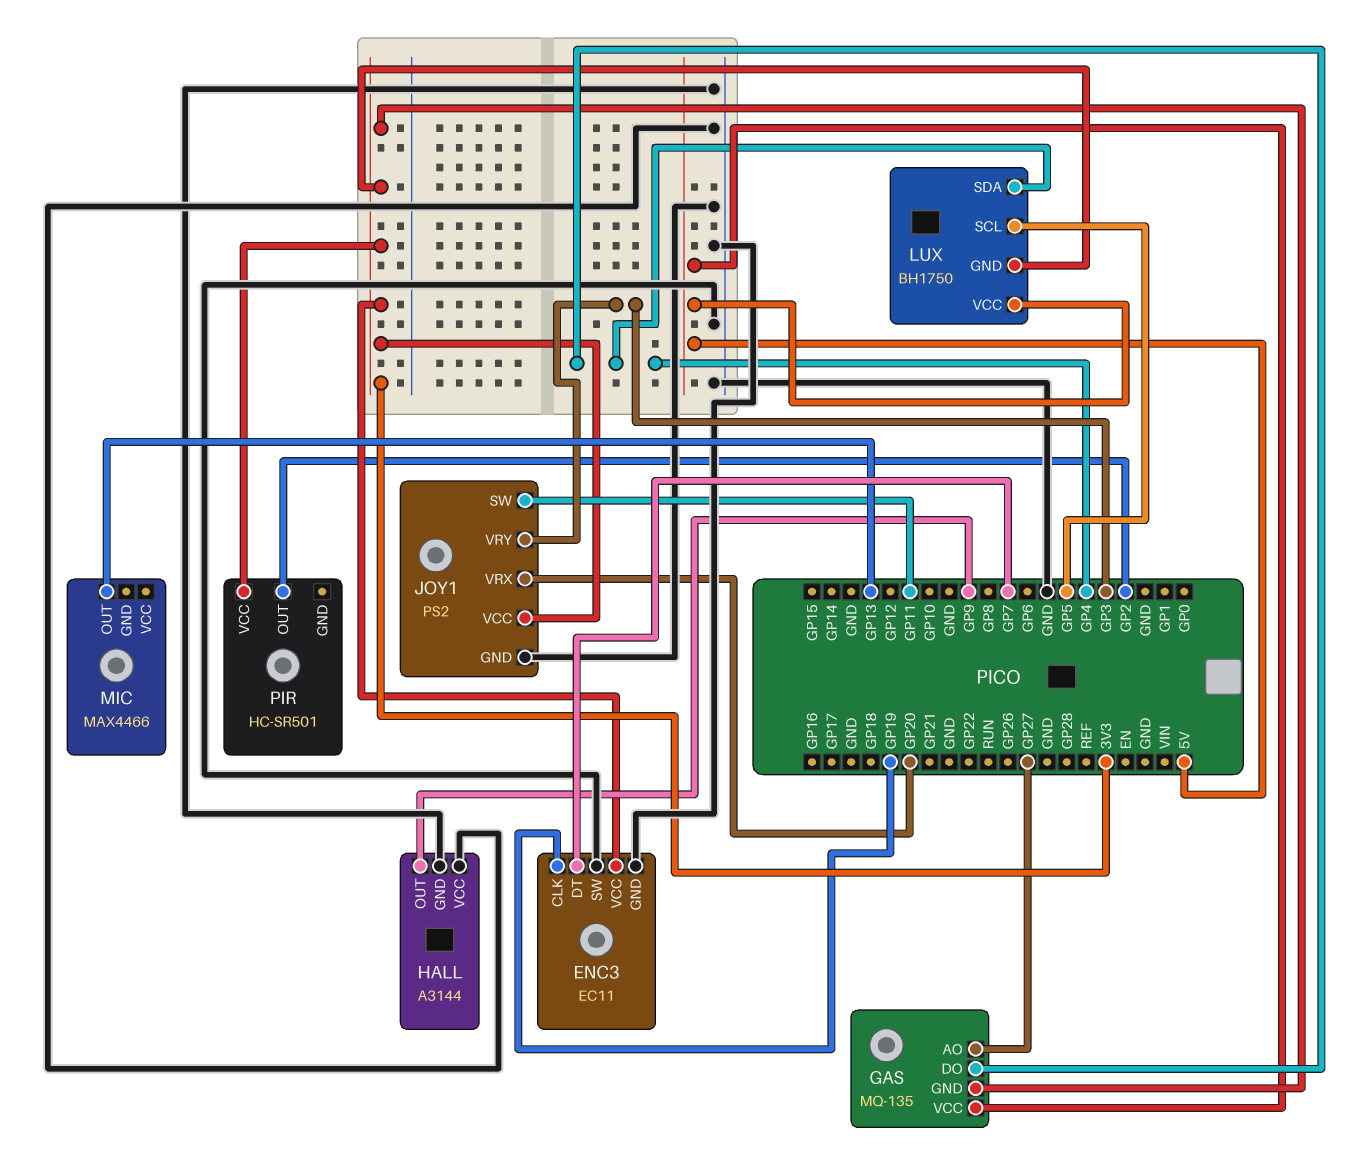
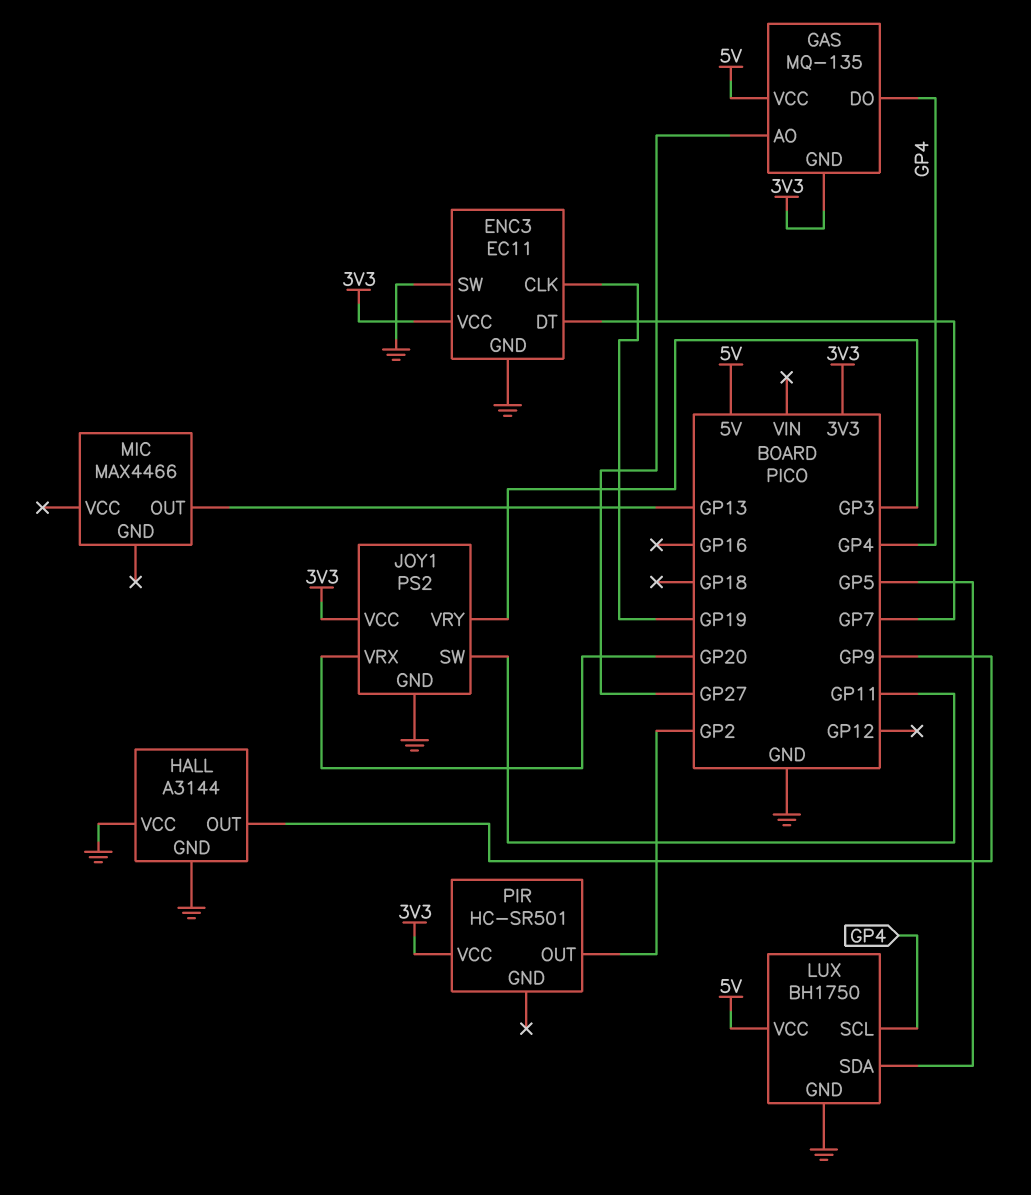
LUX pin GND: 3V3 -> GND
LUX pin SCL: GP5 -> GP4
LUX pin SDA: GP4 -> GP5

